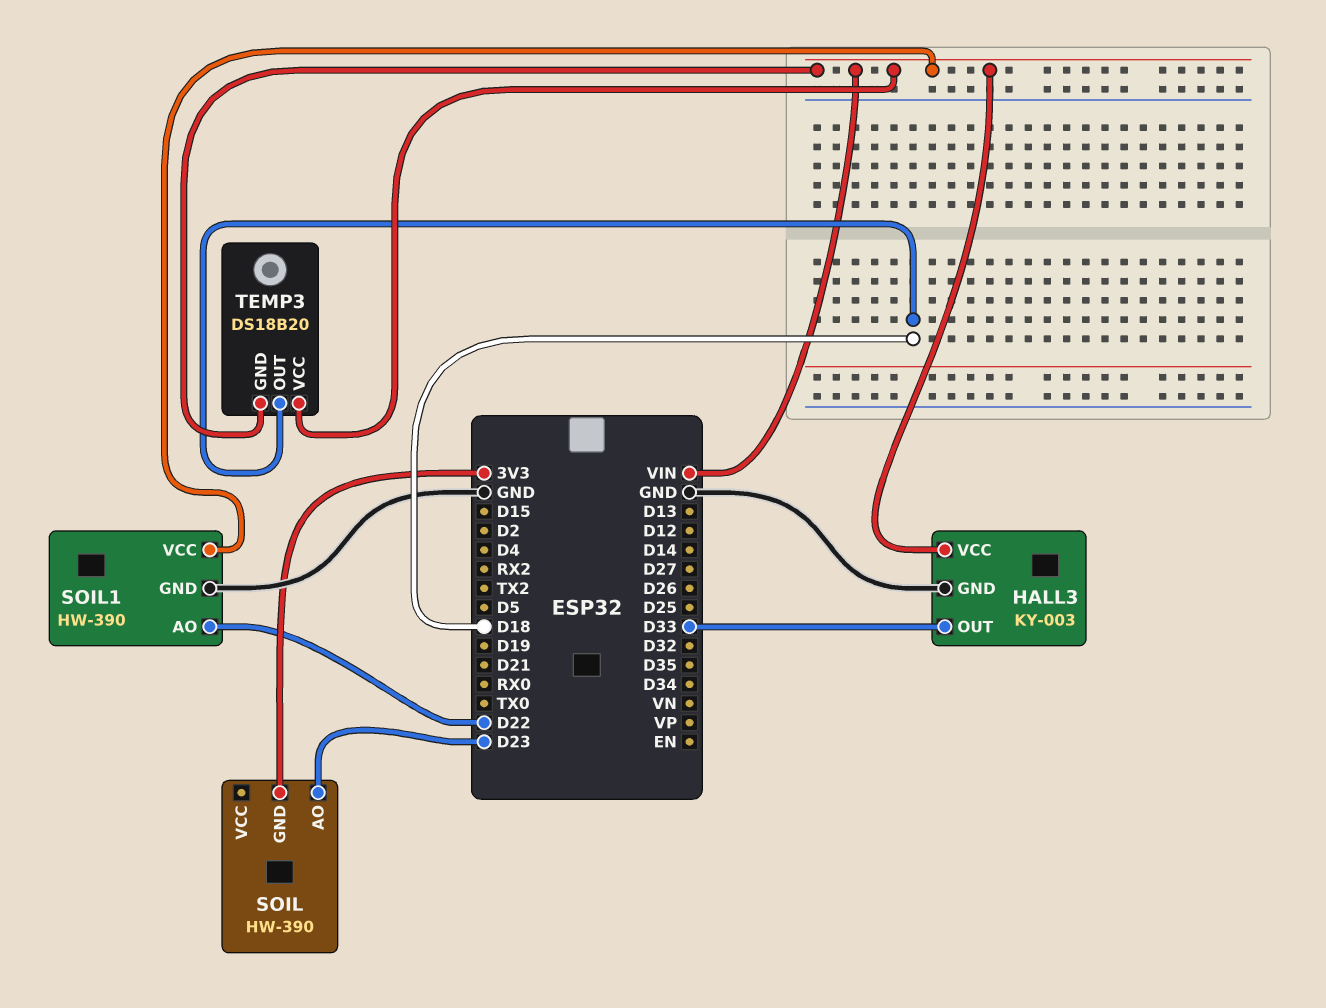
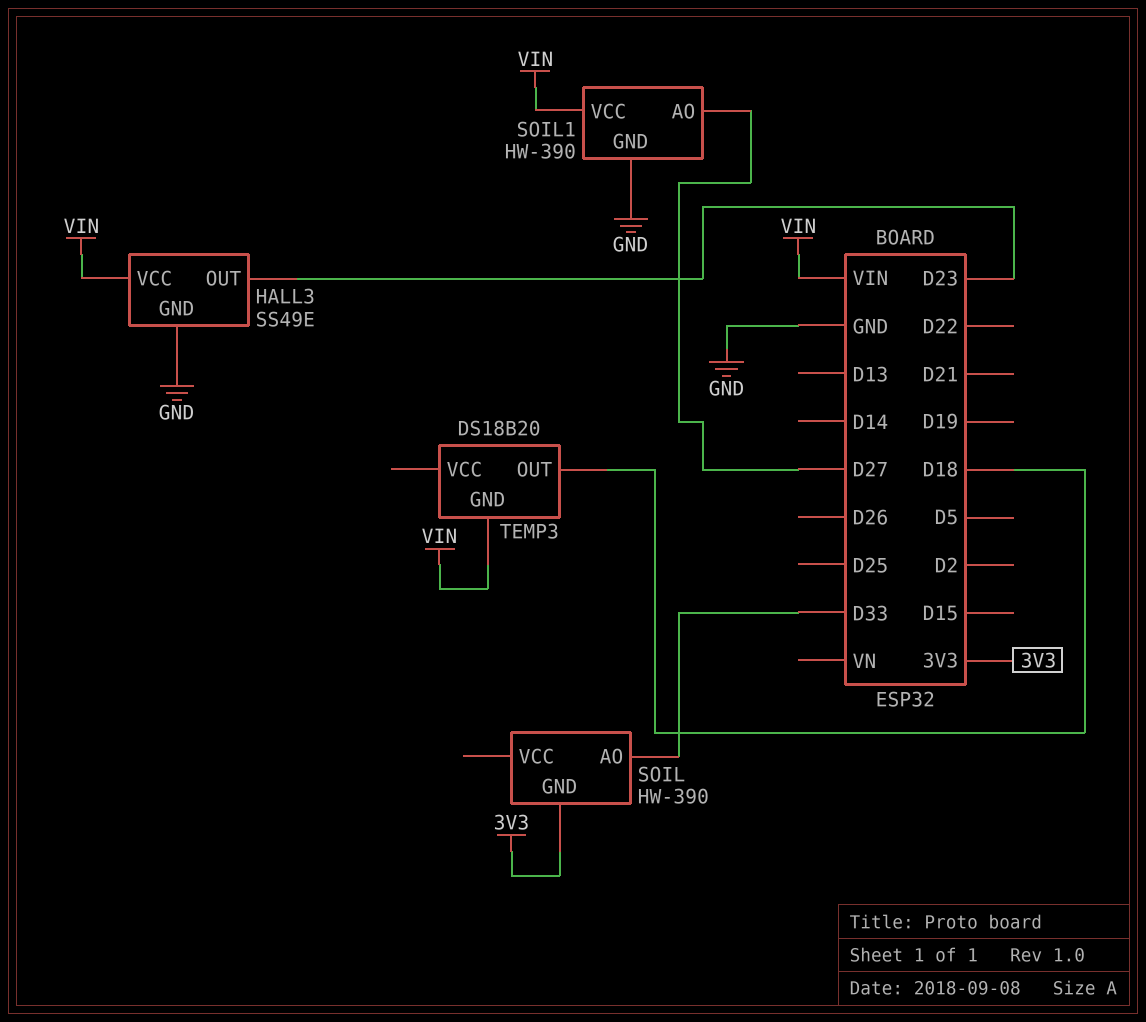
HALL3: KY-003 -> SS49E
HALL3 pin OUT: D33 -> D23
SOIL pin AO: D23 -> D33
SOIL1 pin AO: D22 -> D27
TEMP3 pin VCC: VIN -> none

